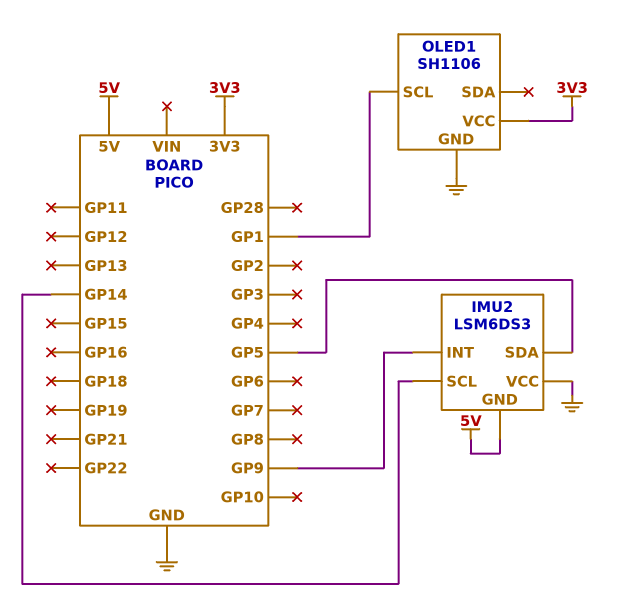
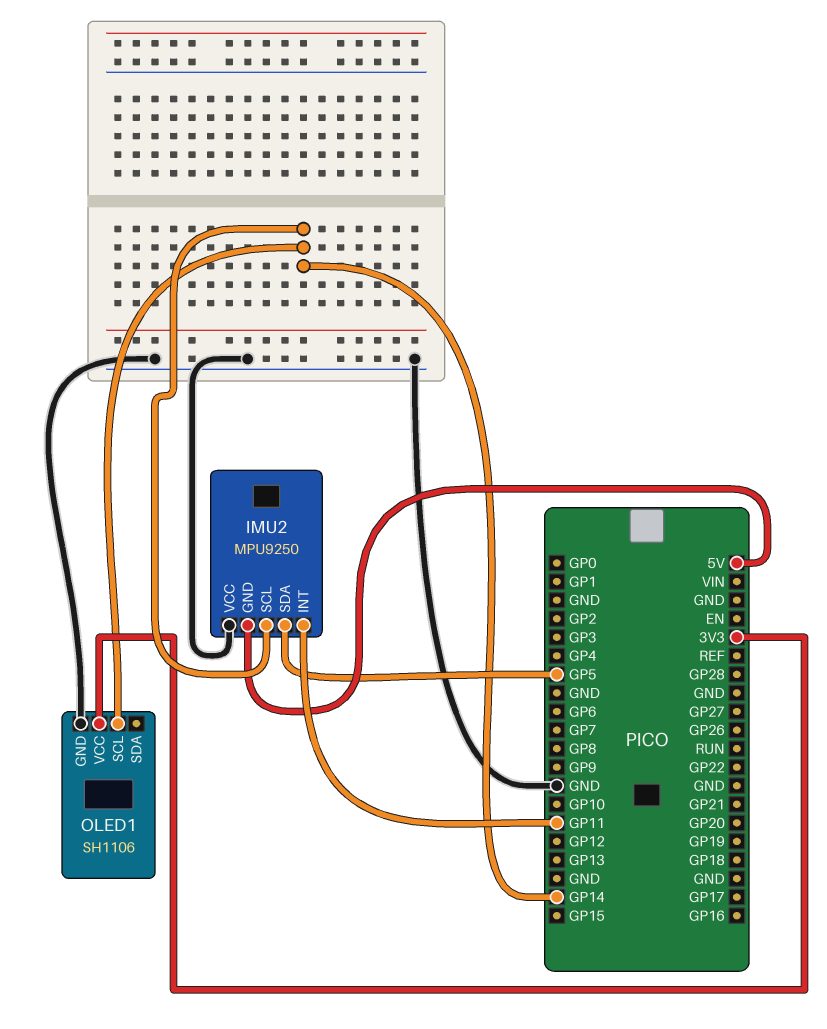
IMU2: LSM6DS3 -> MPU9250
IMU2 pin INT: GP9 -> GP11
OLED1 pin SCL: GP1 -> GP14

